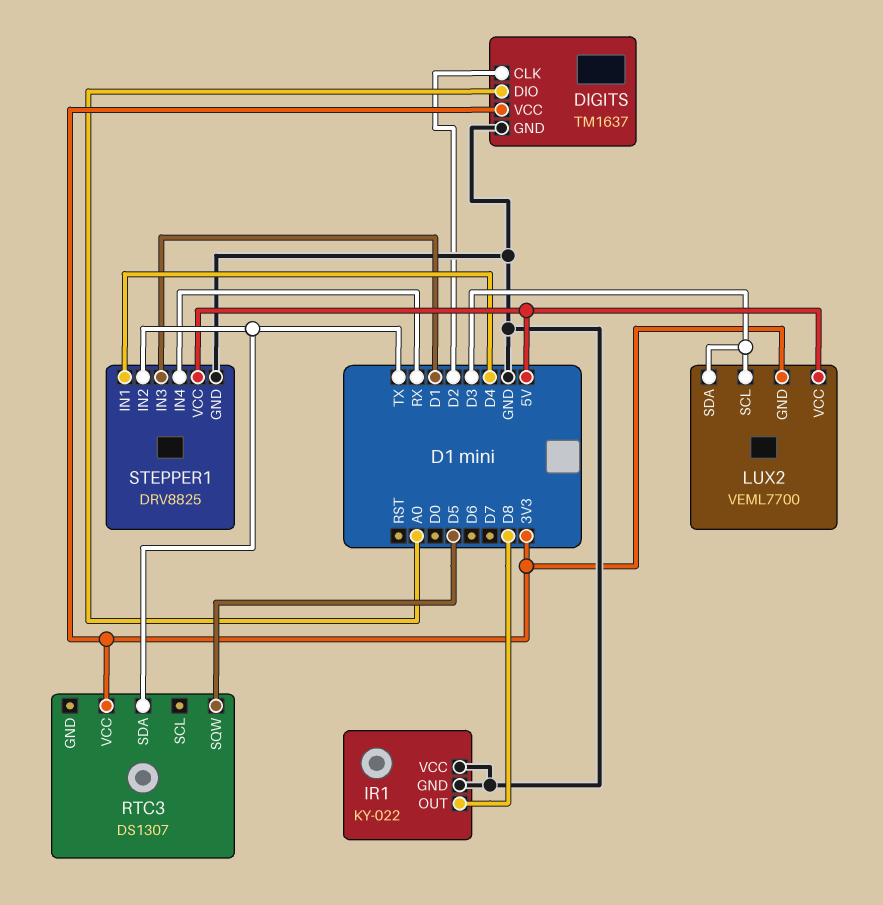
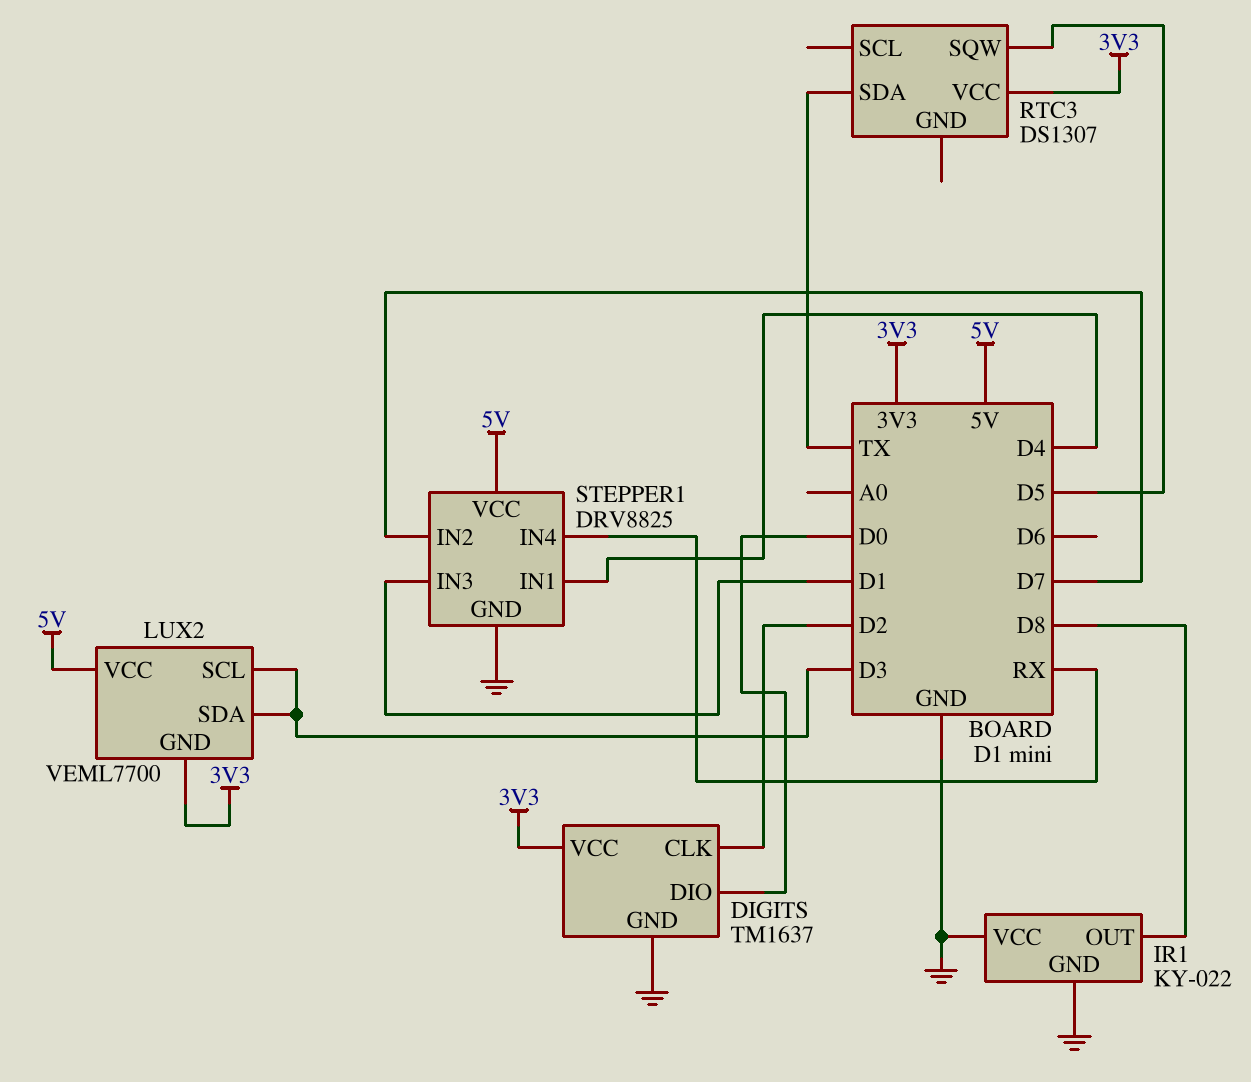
DIGITS pin DIO: A0 -> D0
STEPPER1 pin IN2: TX -> D7

